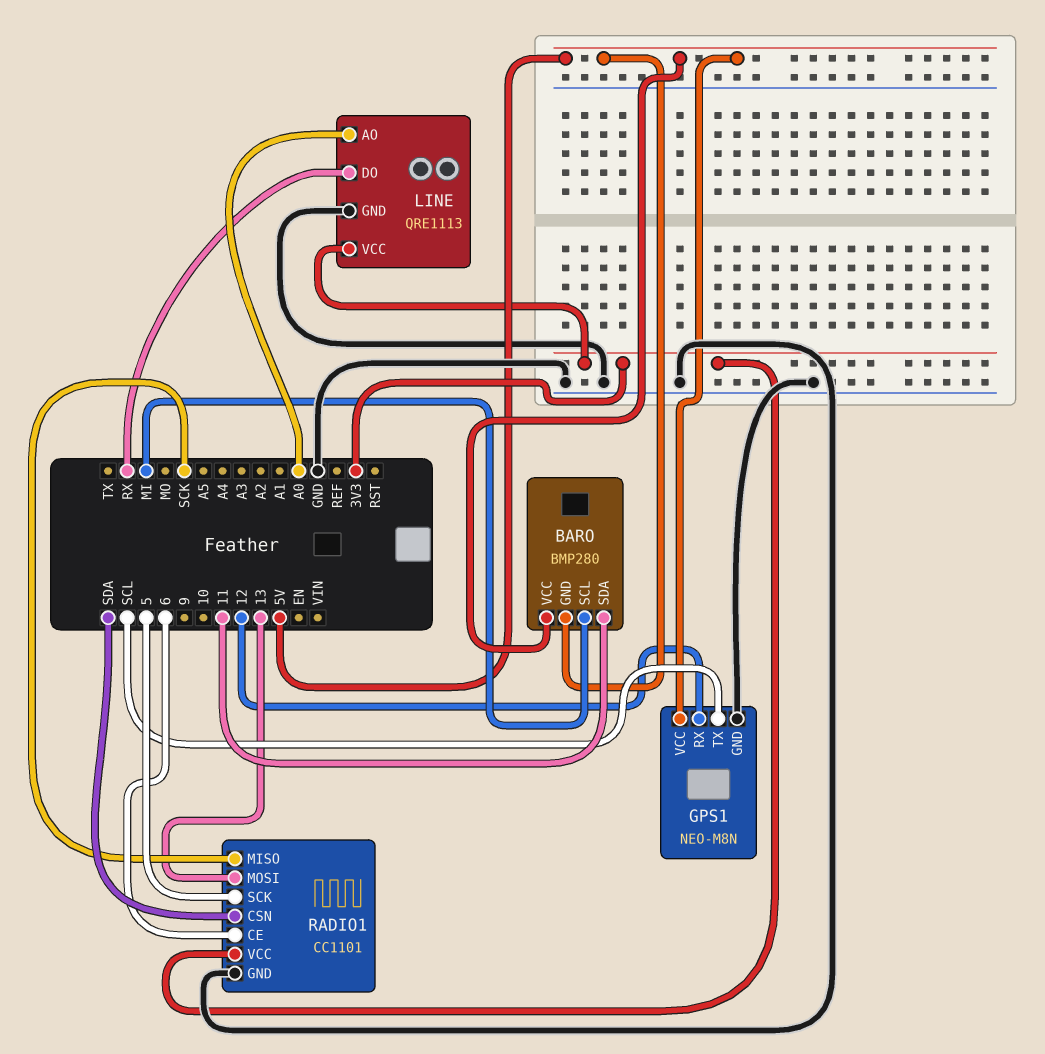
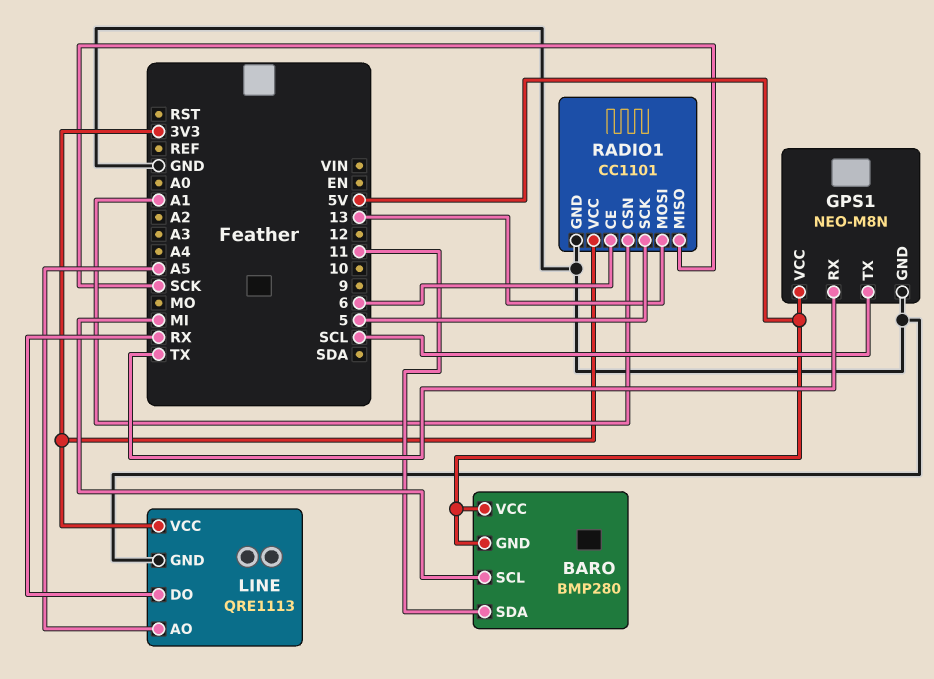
GPS1 pin RX: 12 -> TX
LINE pin AO: A0 -> A5
RADIO1 pin CSN: SDA -> A1

